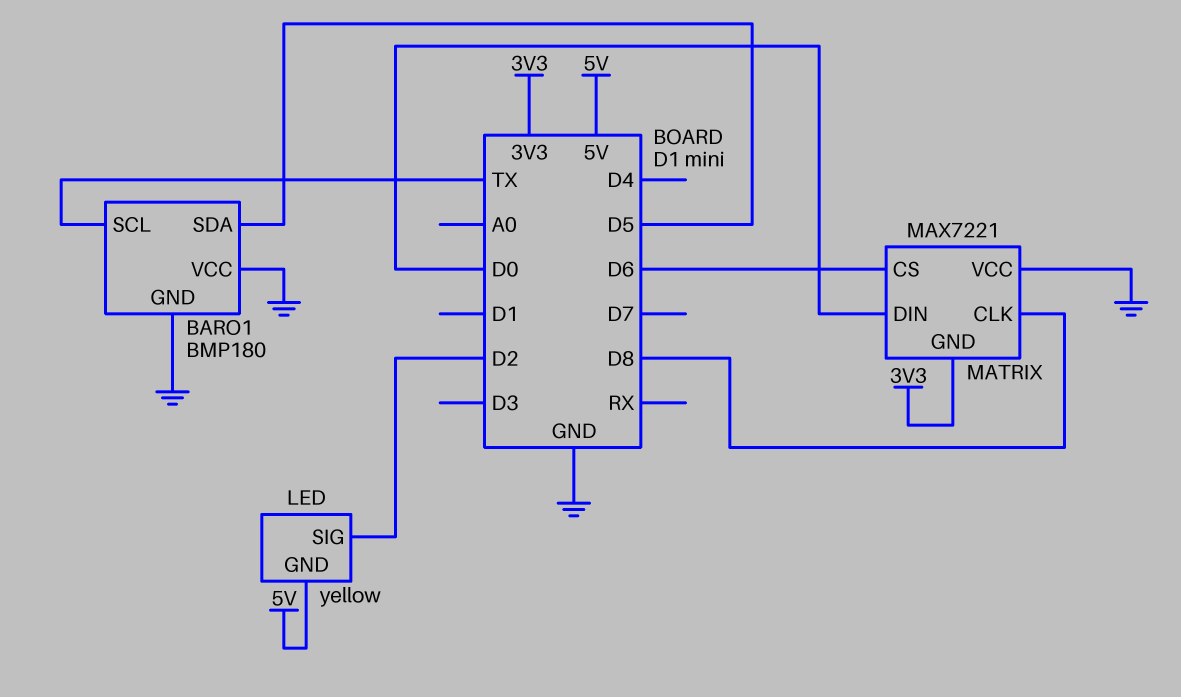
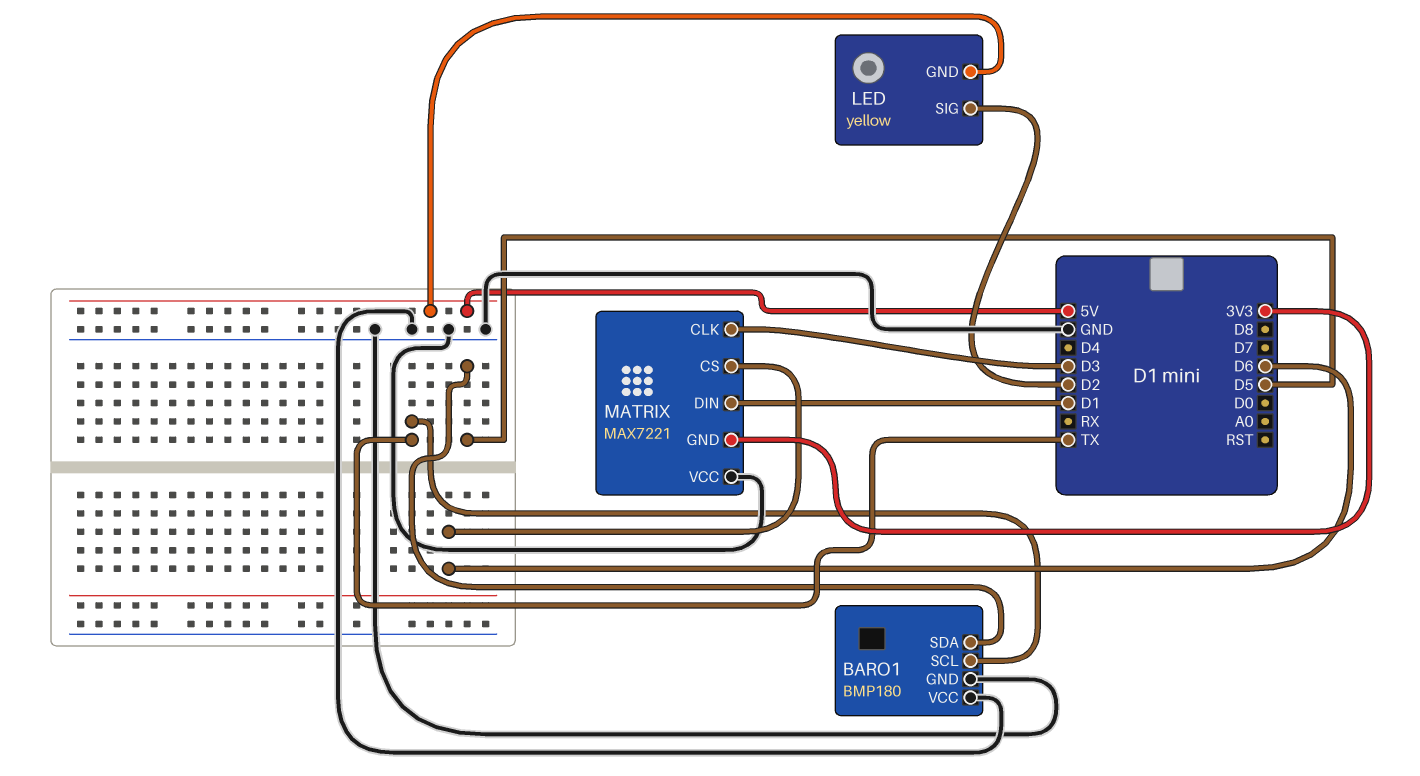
MATRIX pin CLK: D8 -> D3
MATRIX pin DIN: D0 -> D1

